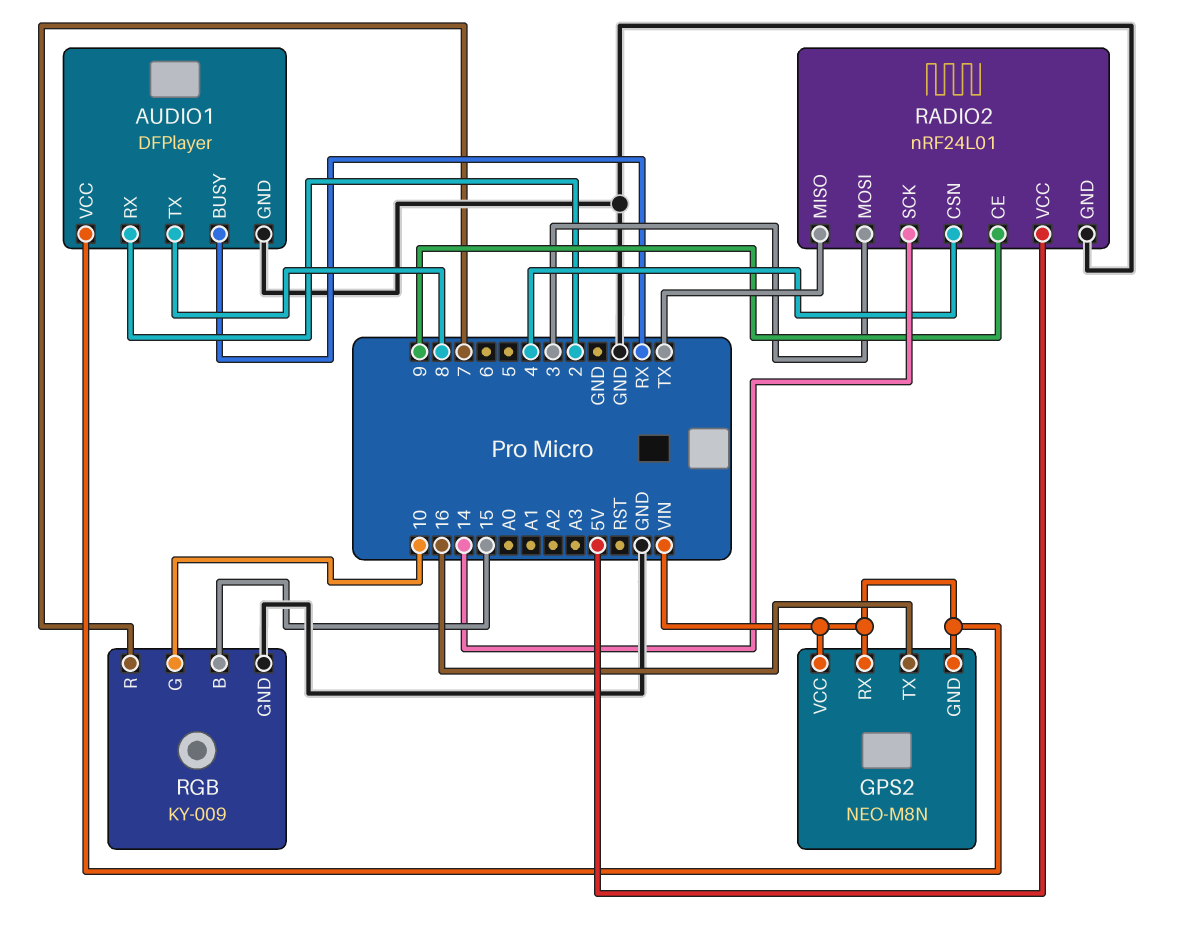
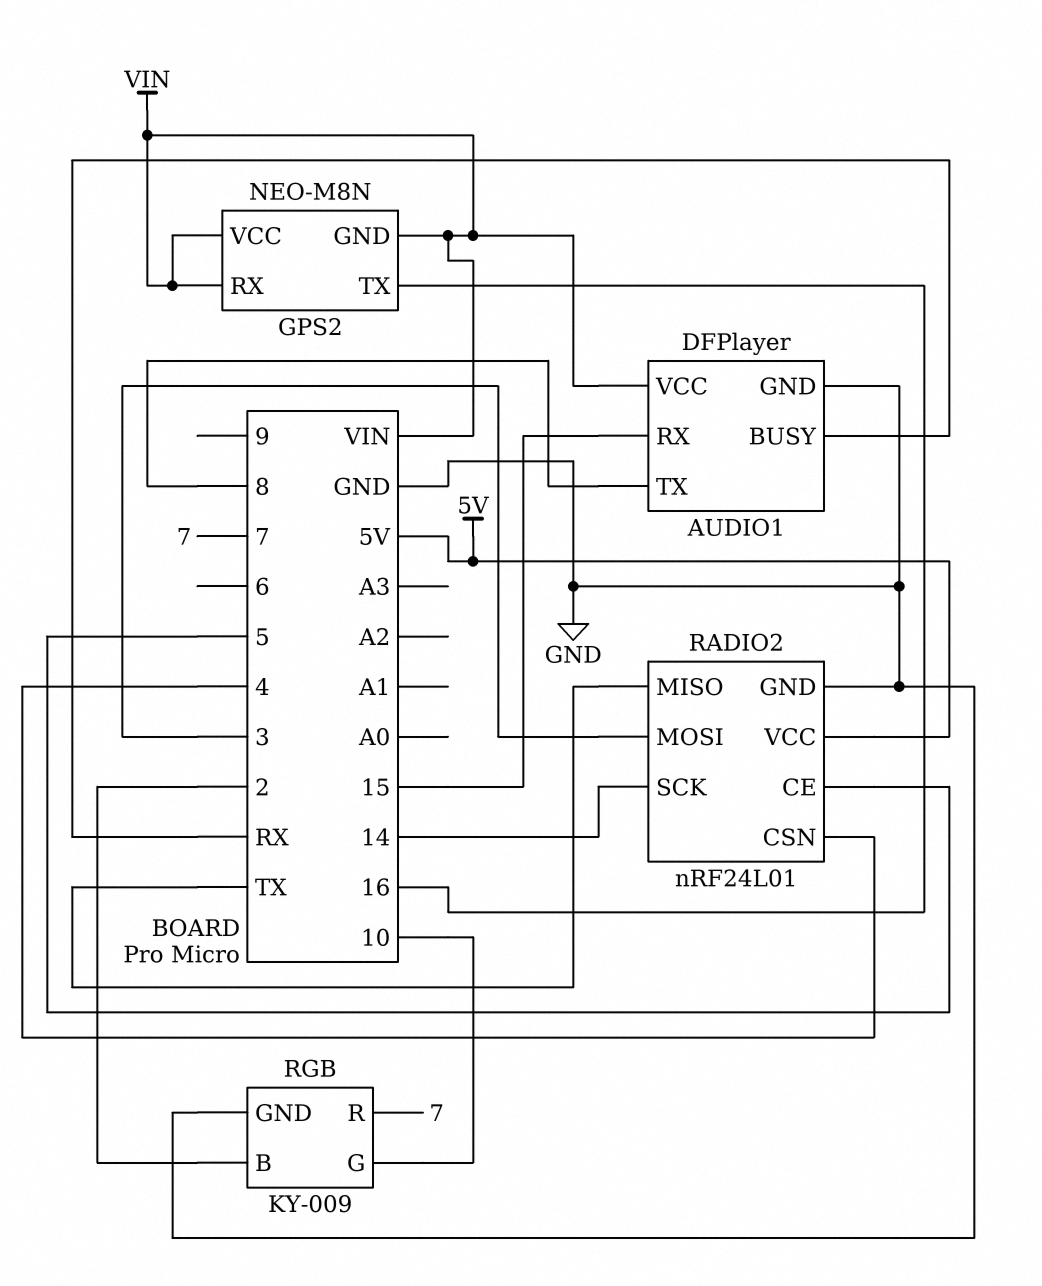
AUDIO1 pin RX: 2 -> 15
RADIO2 pin CE: 9 -> 5
RGB pin B: 15 -> 2

